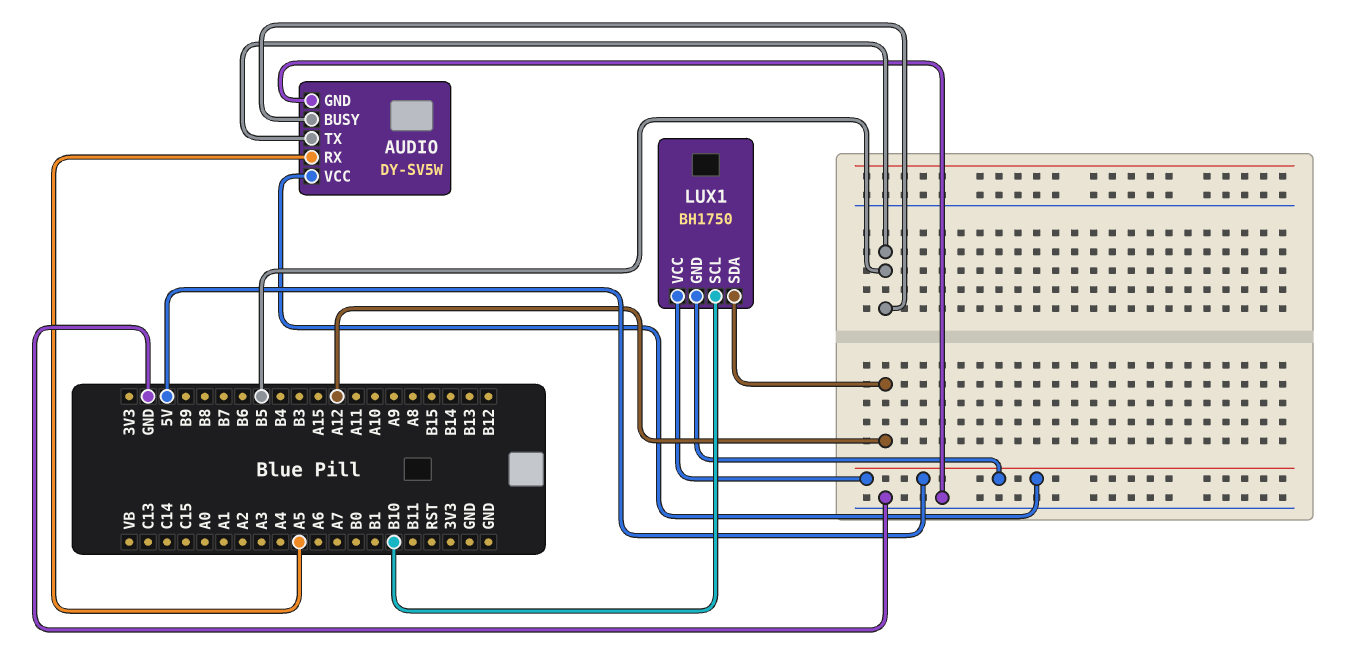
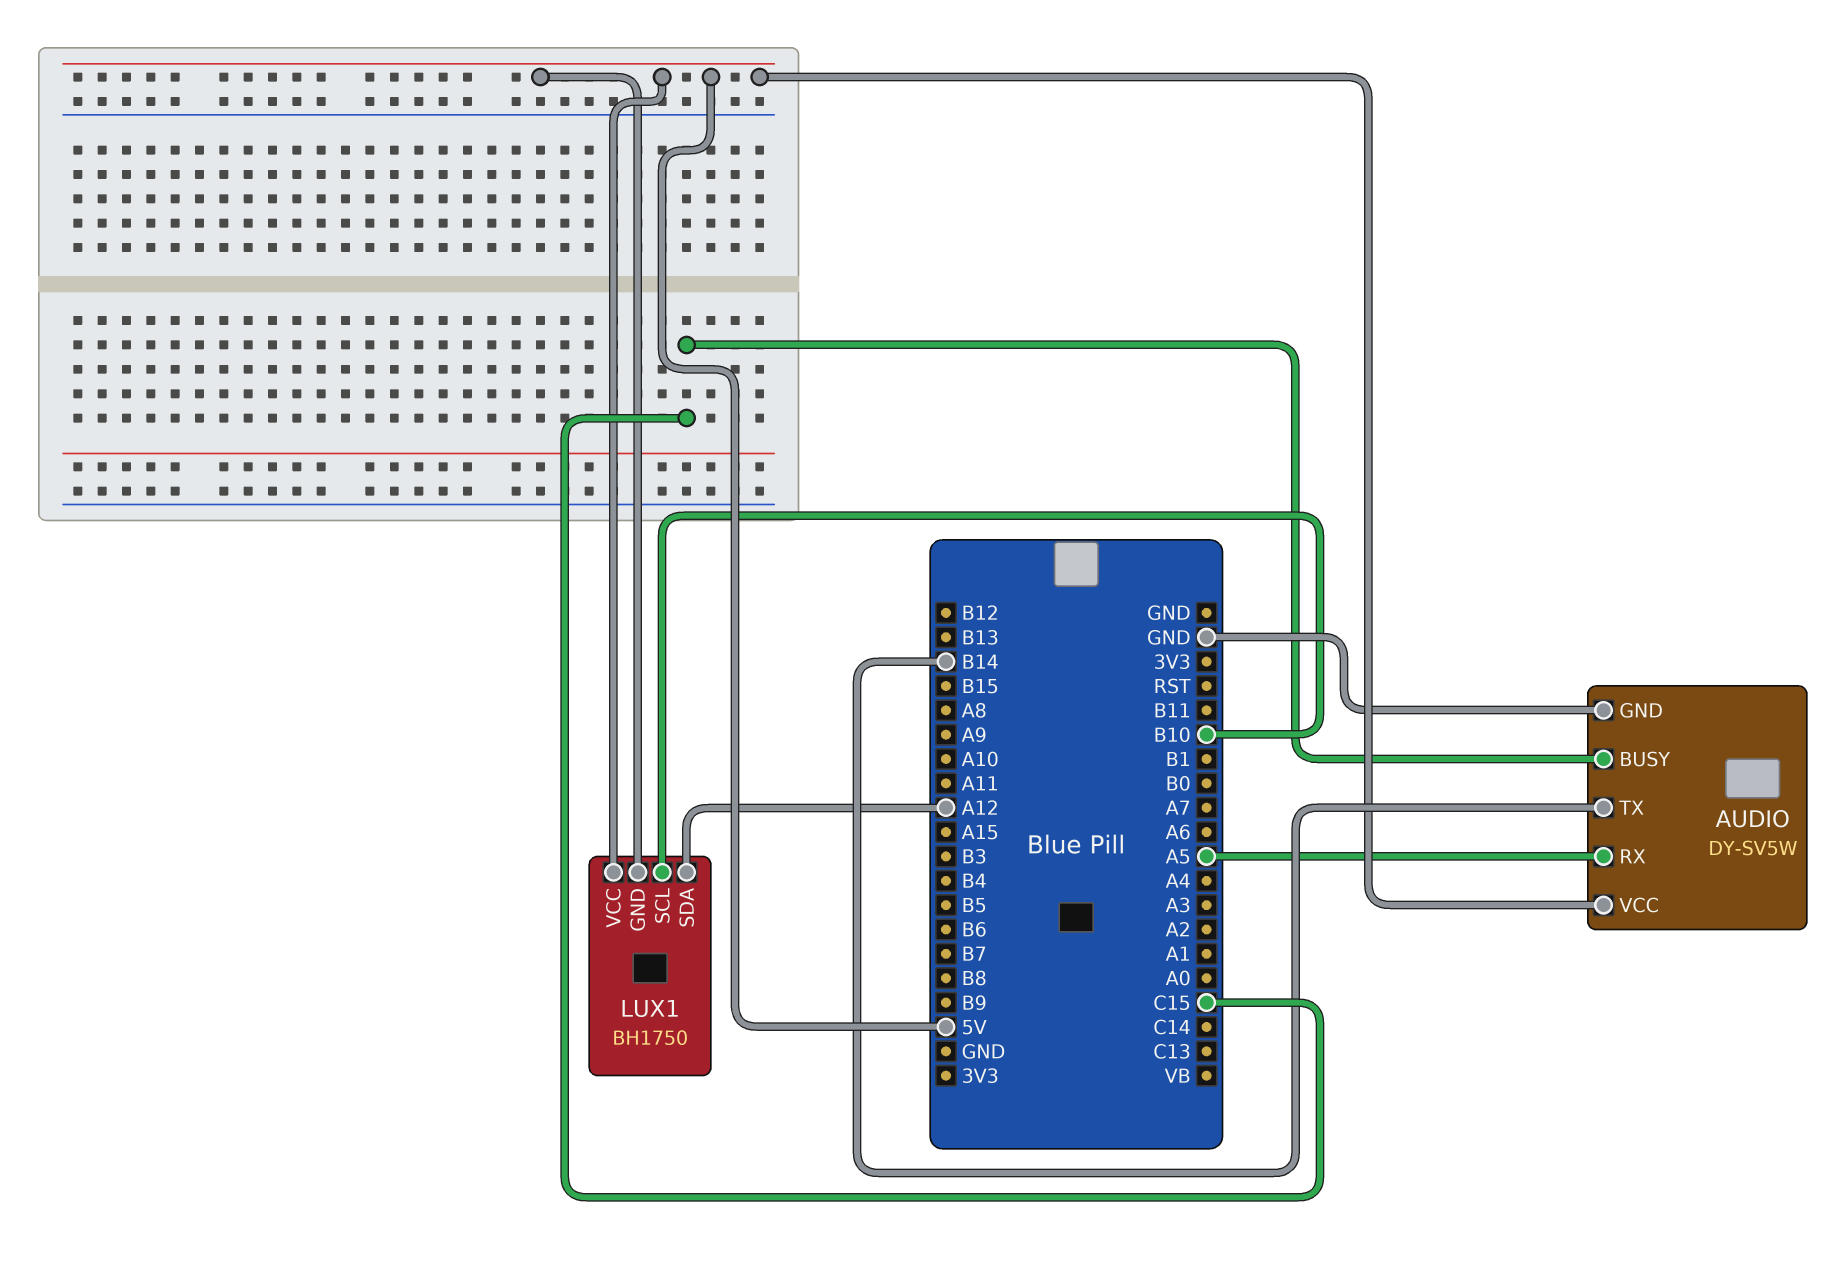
AUDIO pin BUSY: B5 -> C15
AUDIO pin TX: B5 -> B14

